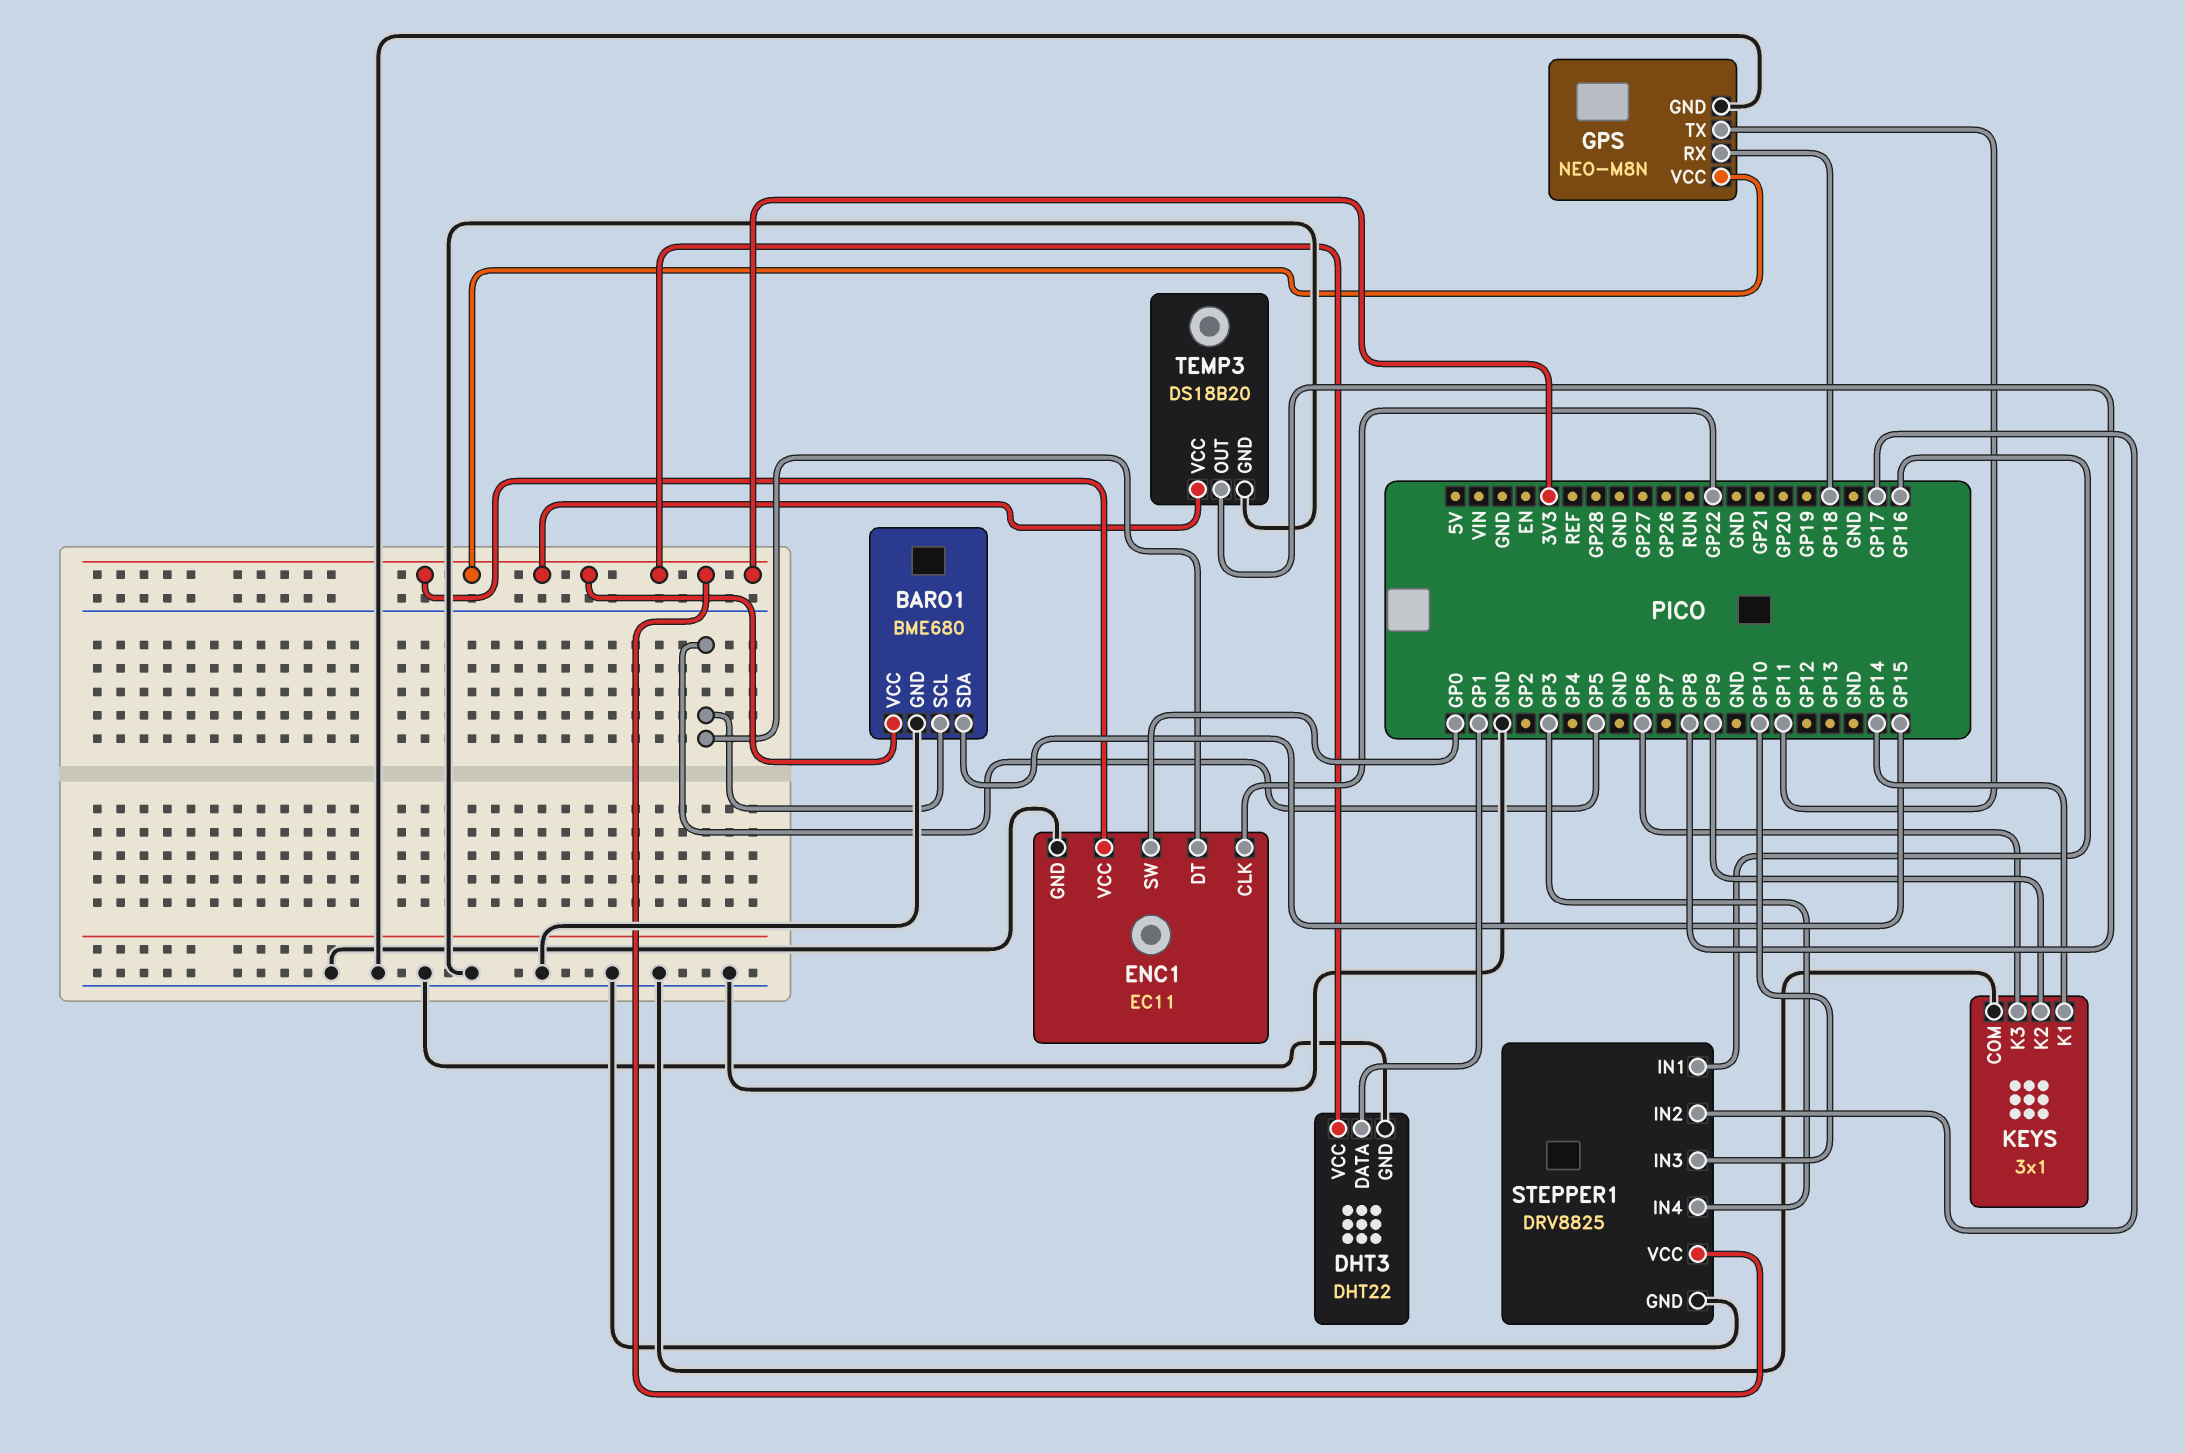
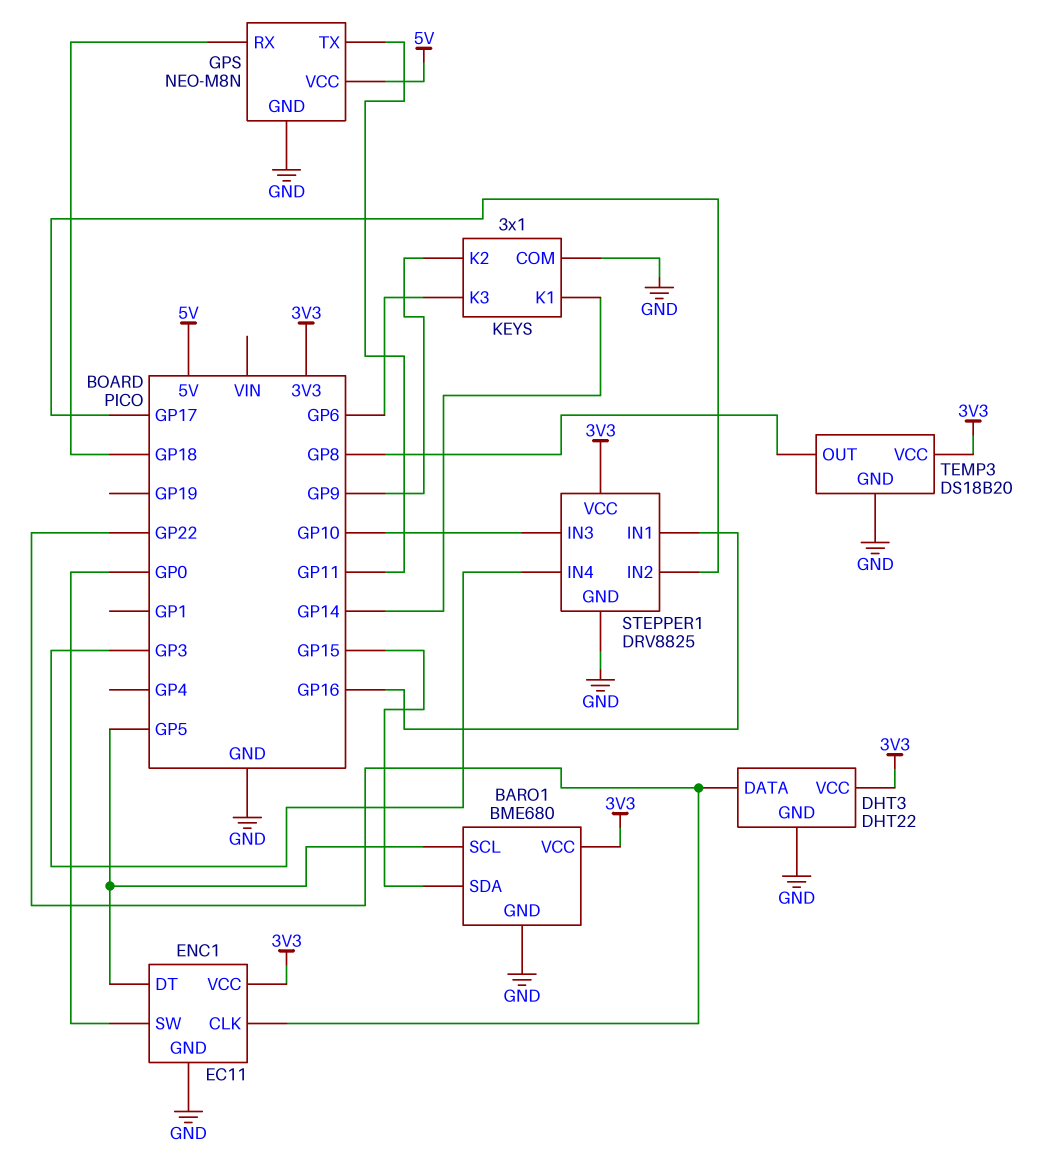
DHT3 pin DATA: GP1 -> GP22
GPS pin VCC: 3V3 -> 5V

